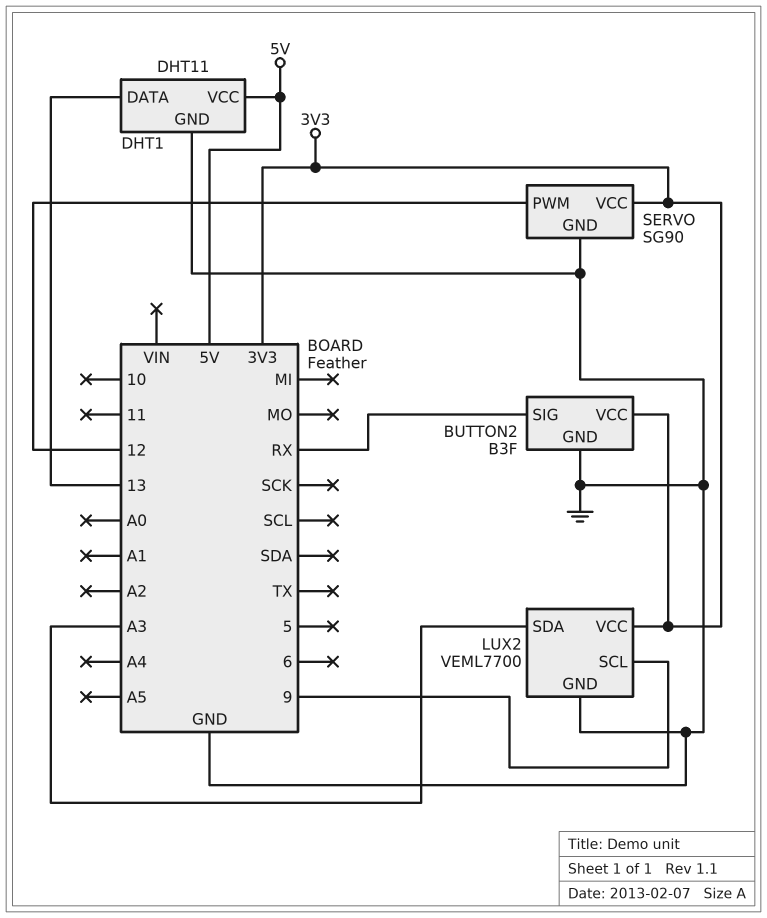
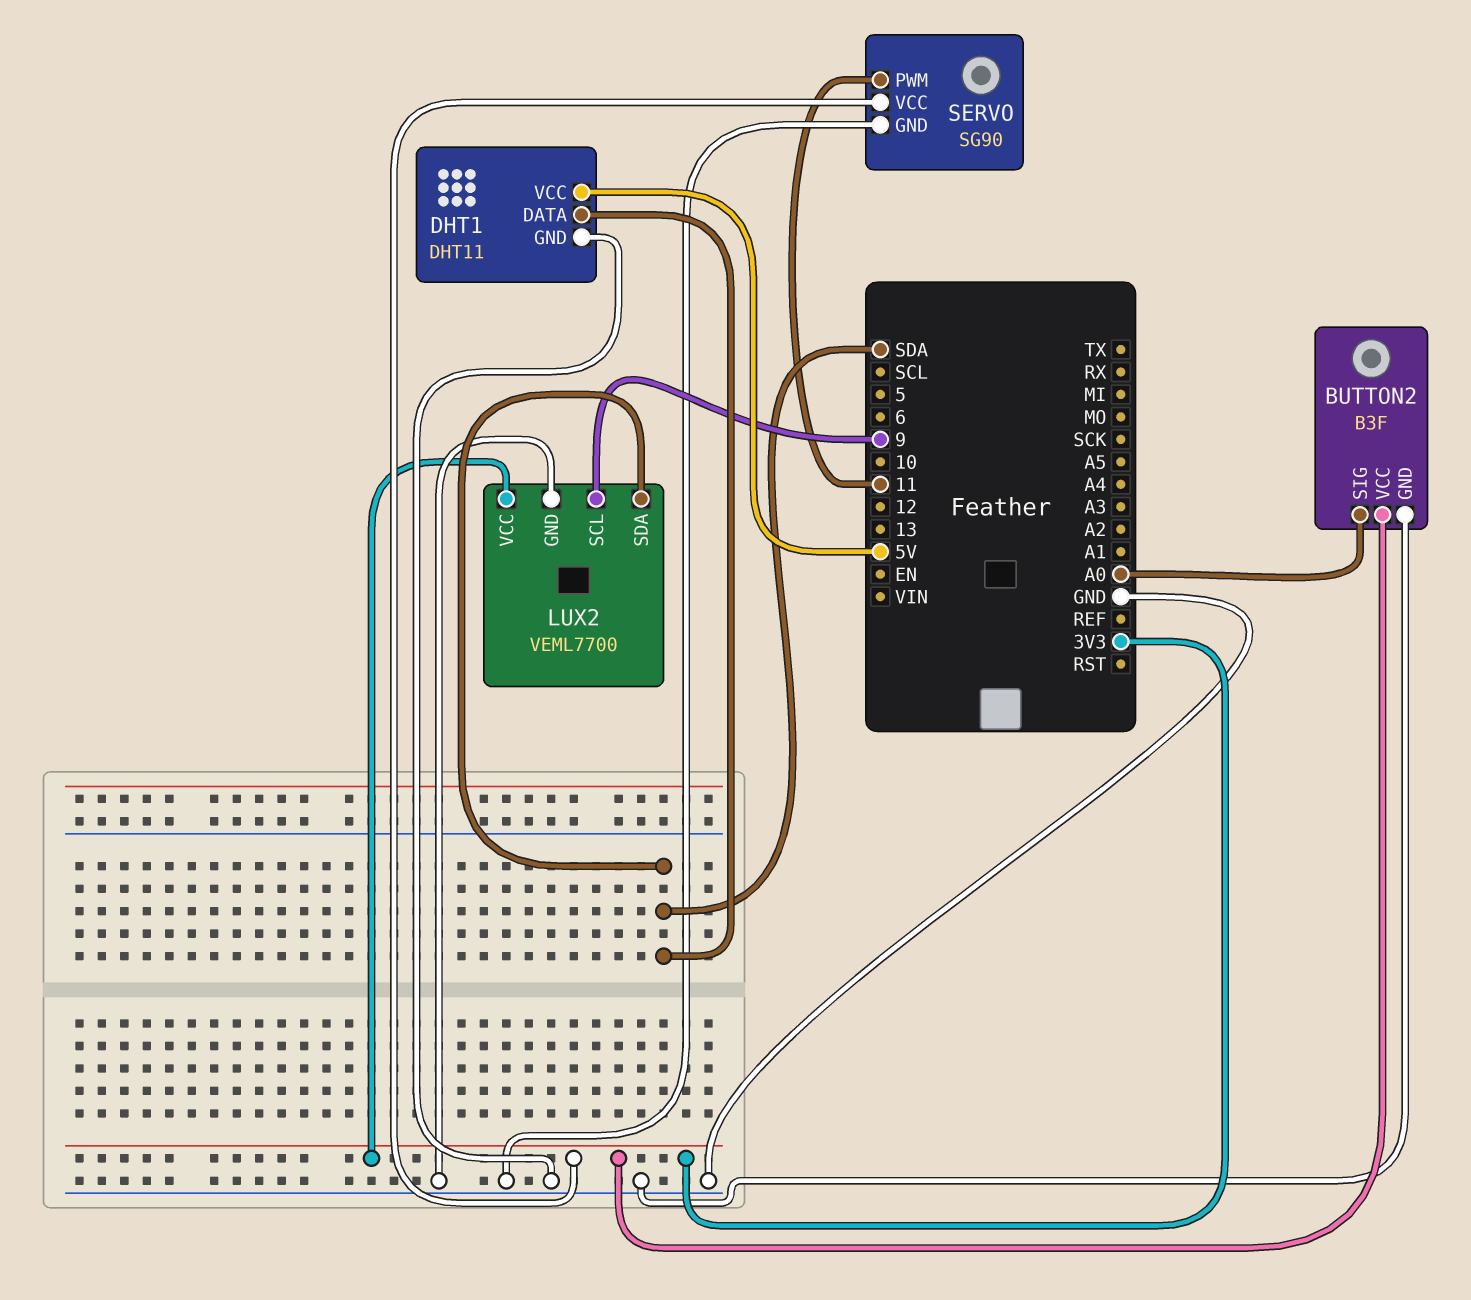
BUTTON2 pin SIG: RX -> A0
DHT1 pin DATA: 13 -> SDA
LUX2 pin SDA: A3 -> SDA
SERVO pin PWM: 12 -> 11

